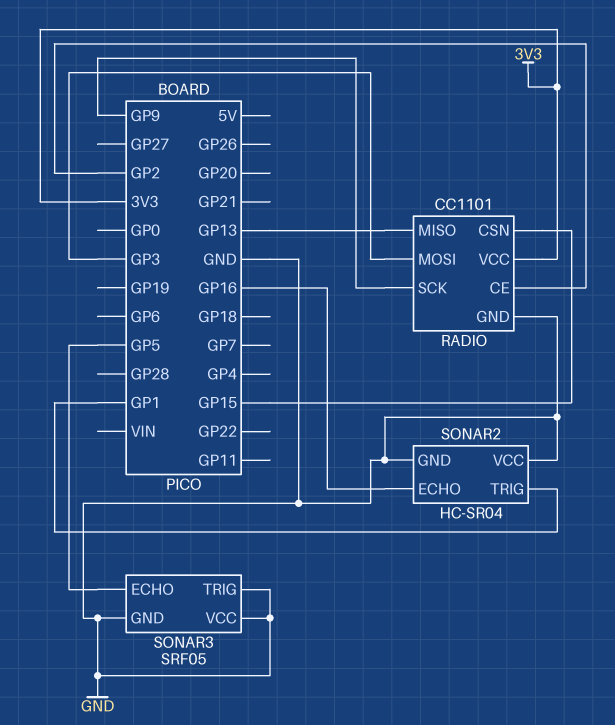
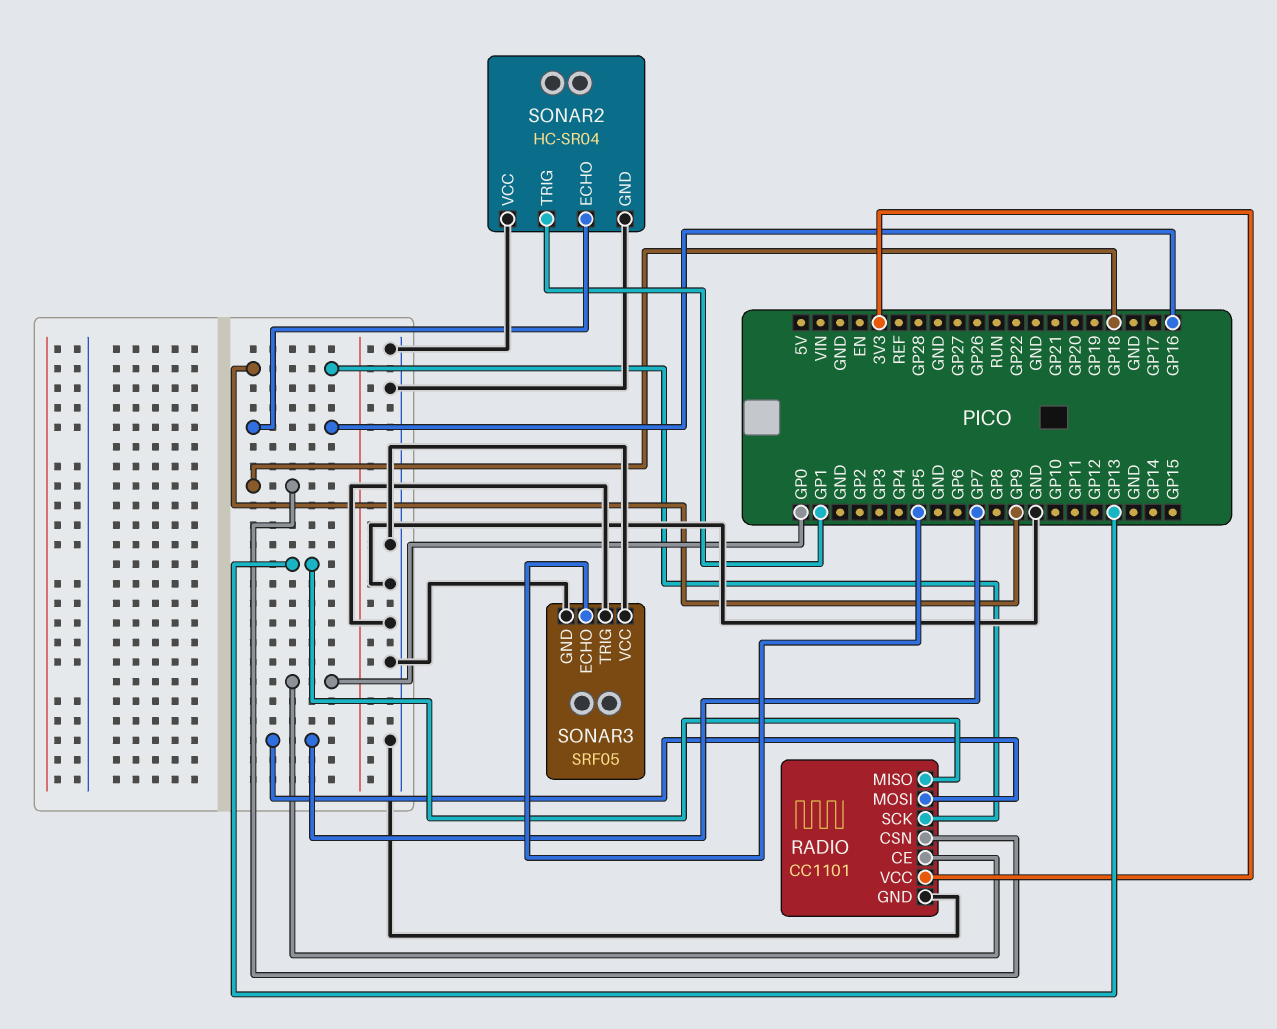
RADIO pin CE: GP2 -> GP0
RADIO pin CSN: GP15 -> GP18
RADIO pin MOSI: GP3 -> GP7

